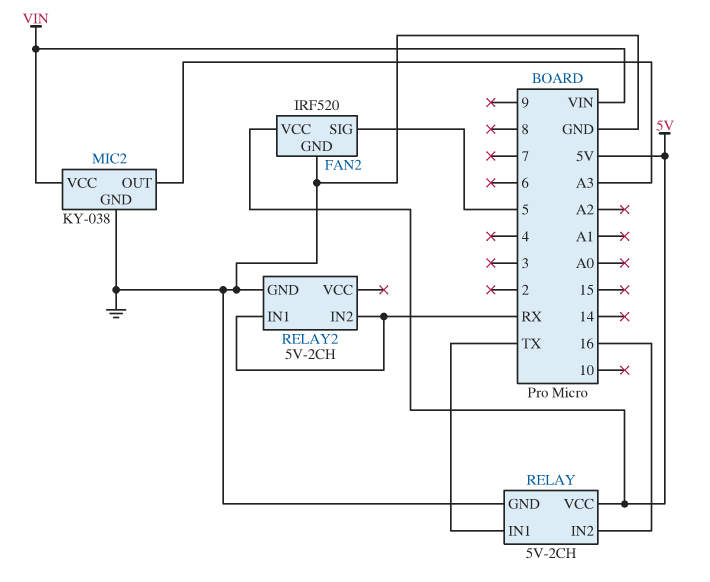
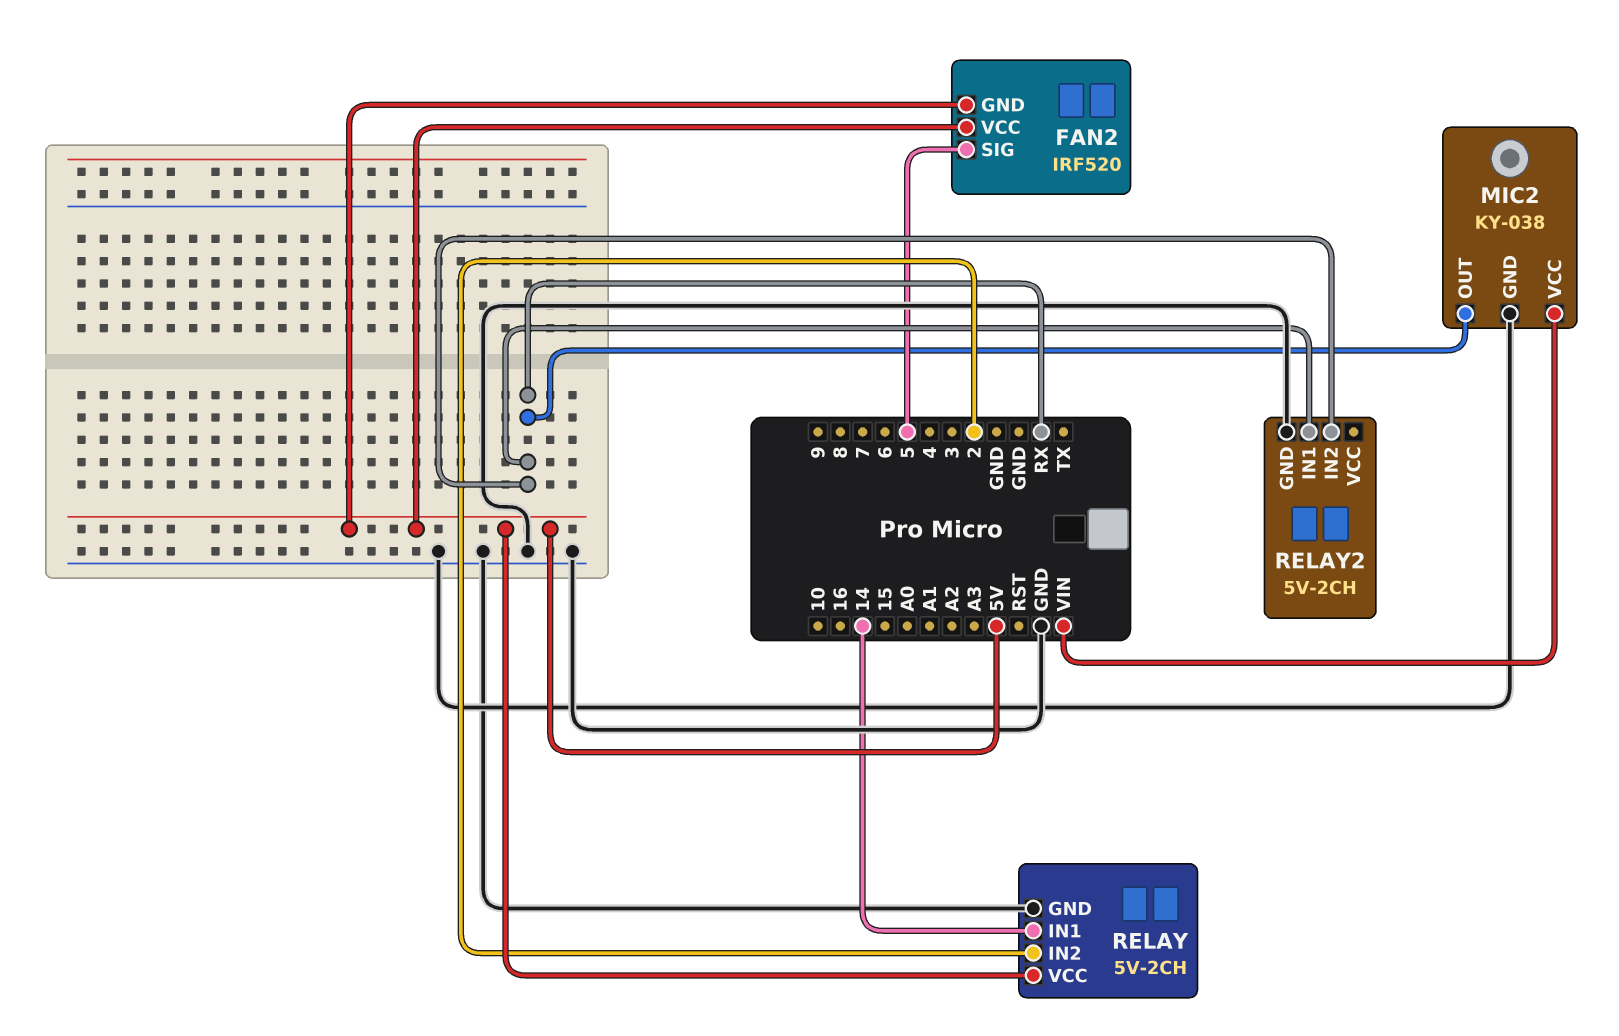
FAN2 pin GND: GND -> 5V
MIC2 pin OUT: A3 -> RX
RELAY pin IN1: TX -> 14
RELAY pin IN2: 16 -> 2

